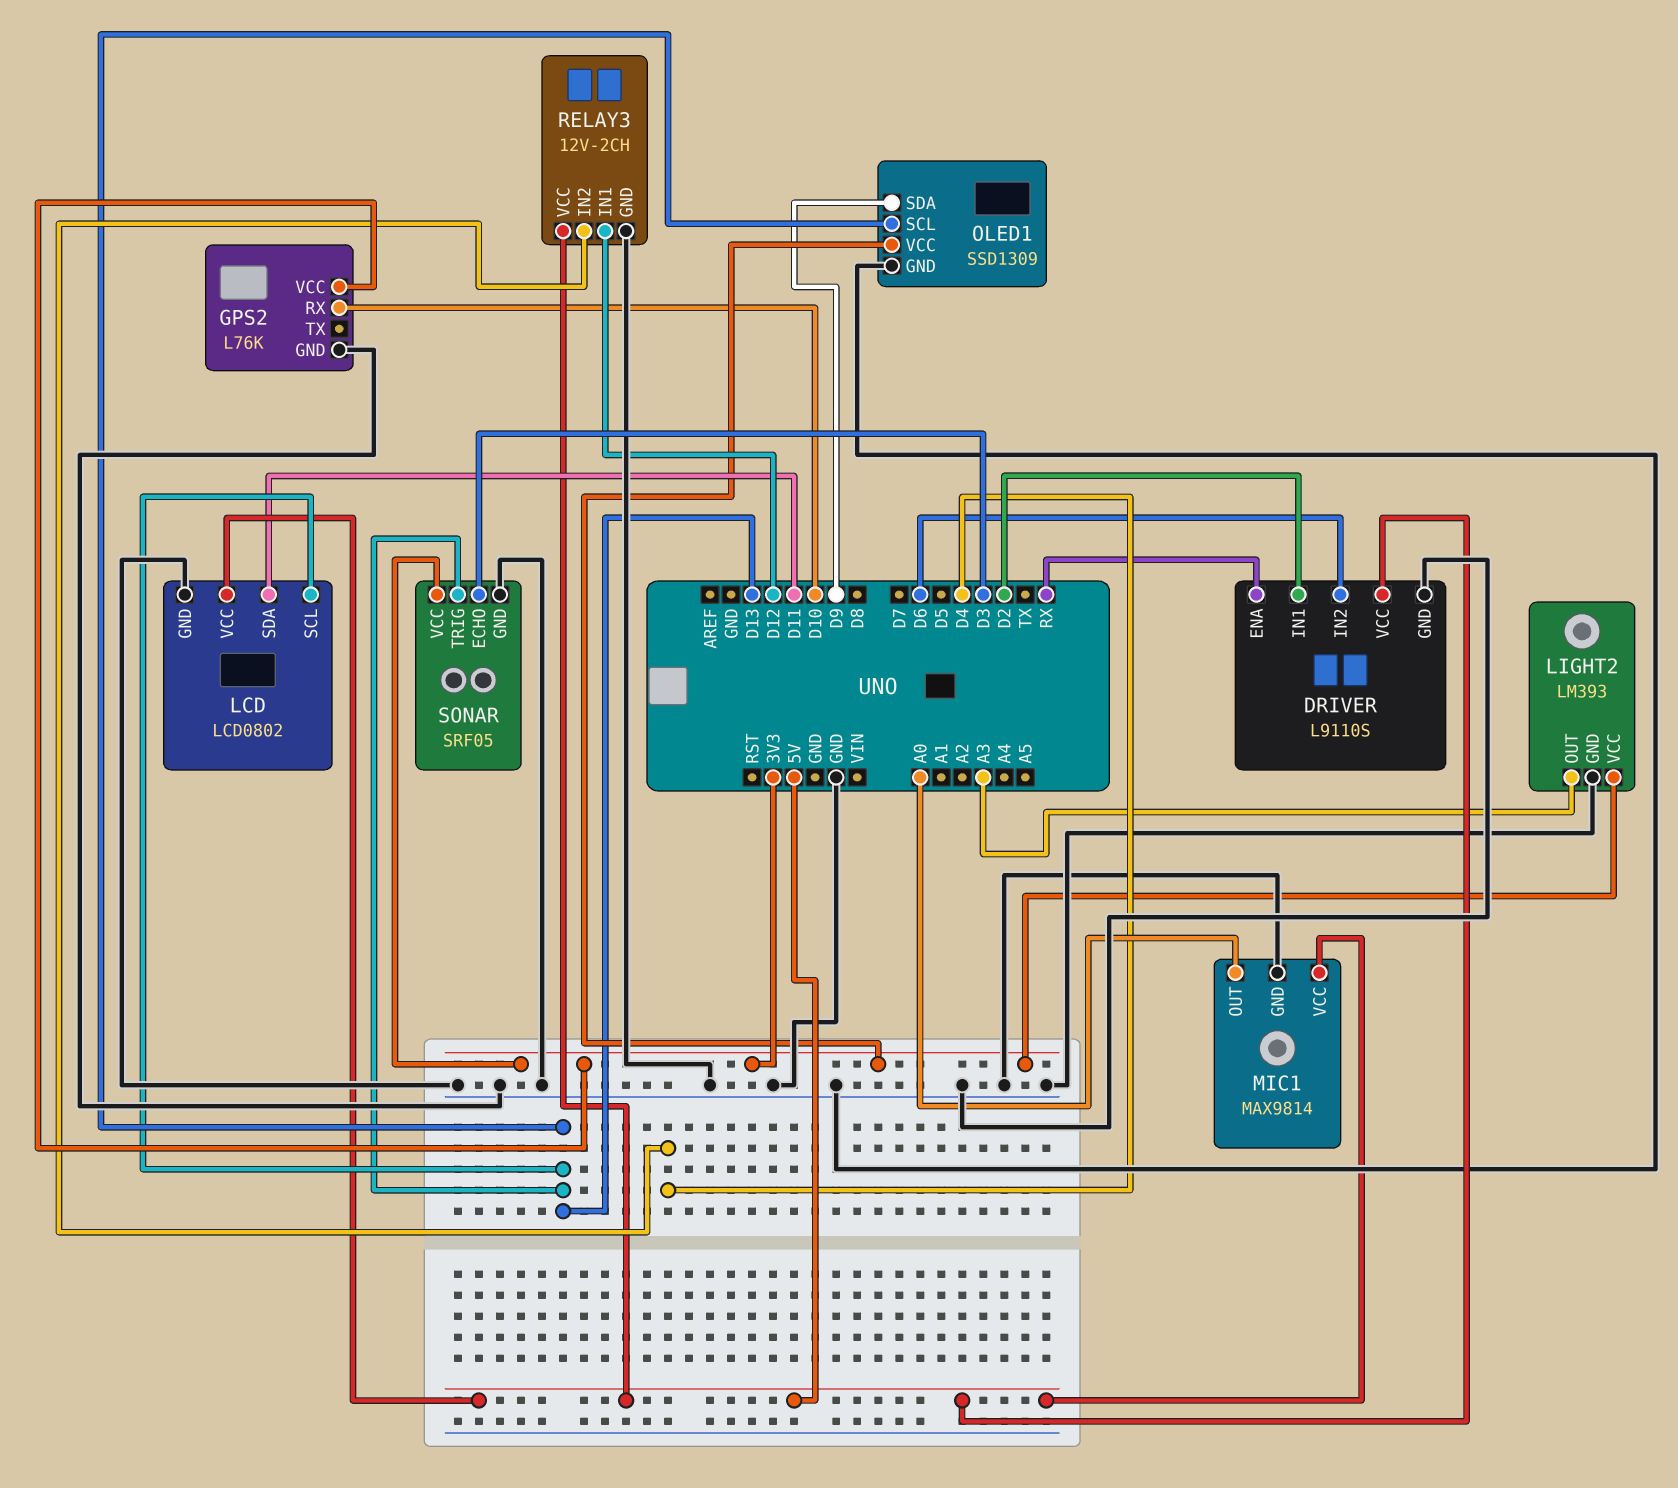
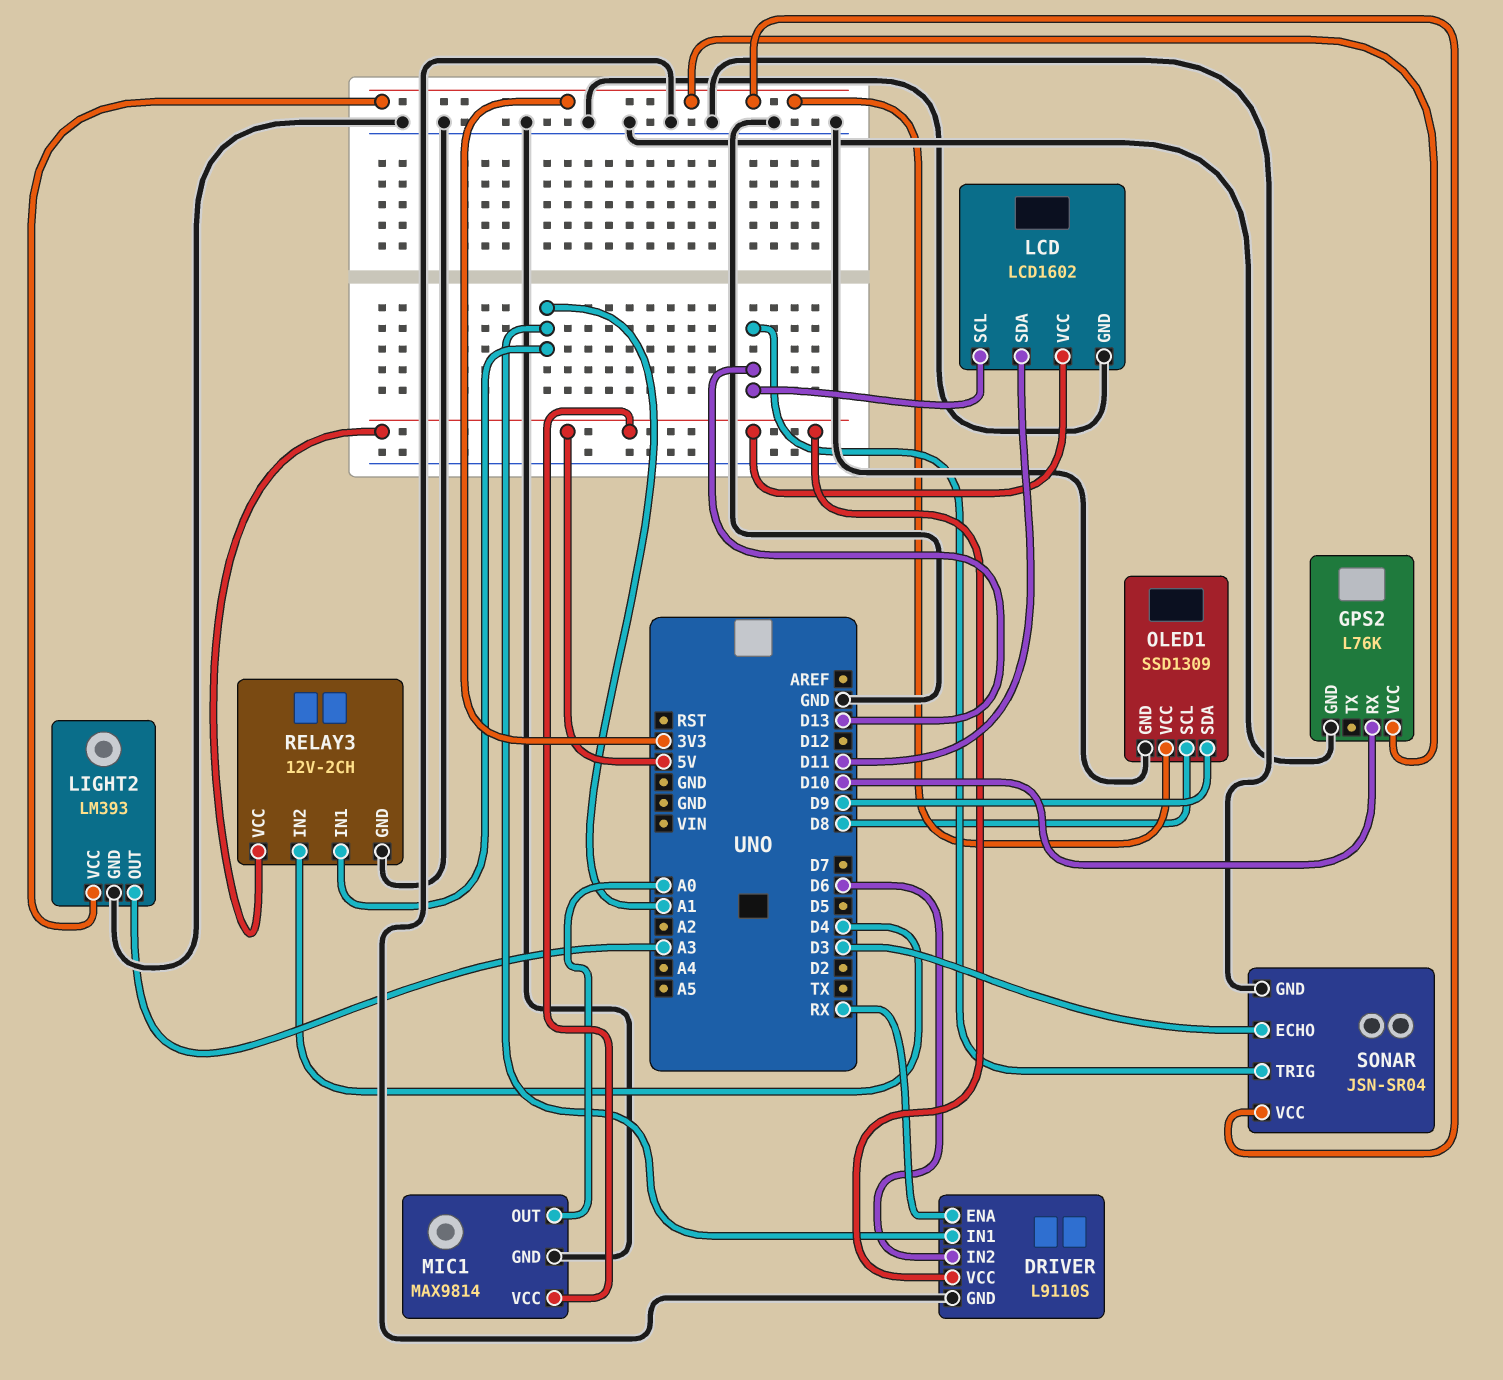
DRIVER pin IN1: D2 -> A1
LCD: LCD0802 -> LCD1602
OLED1 pin SCL: D13 -> D8
RELAY3 pin IN1: D12 -> A1
SONAR: SRF05 -> JSN-SR04

